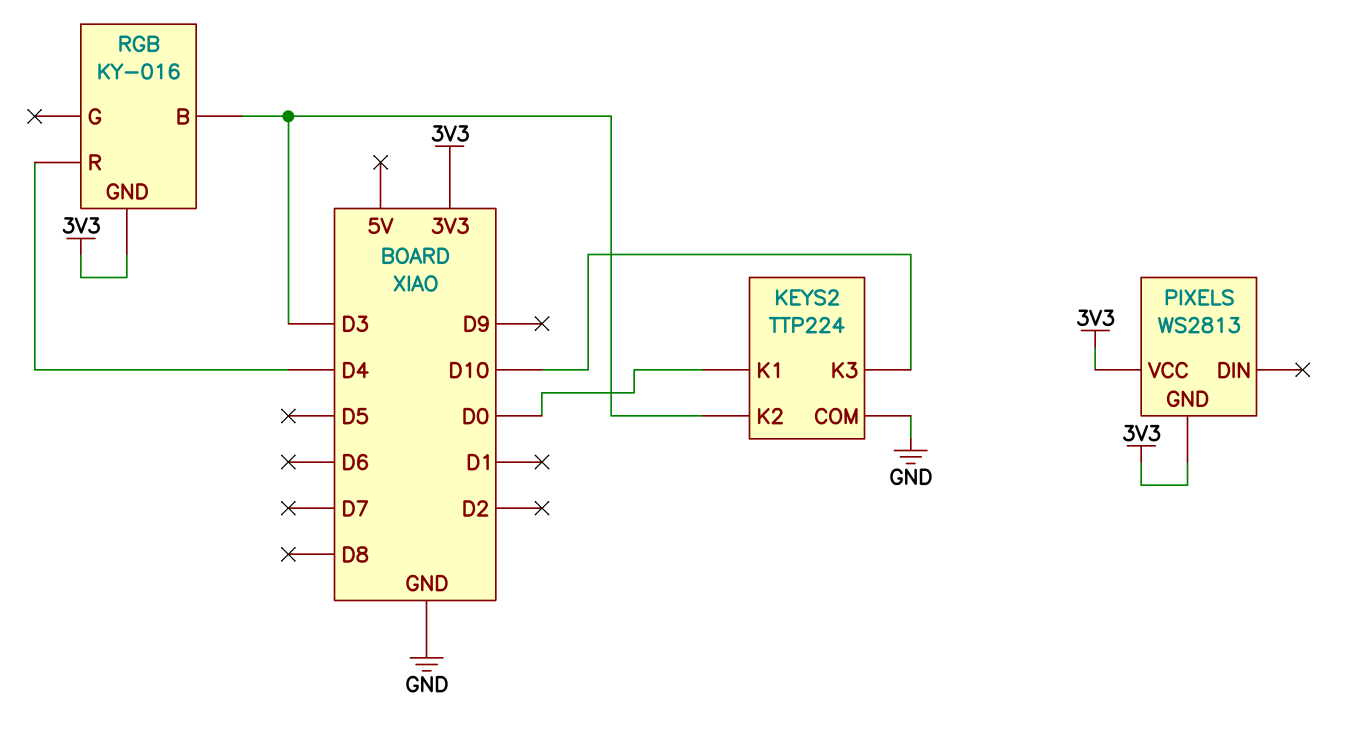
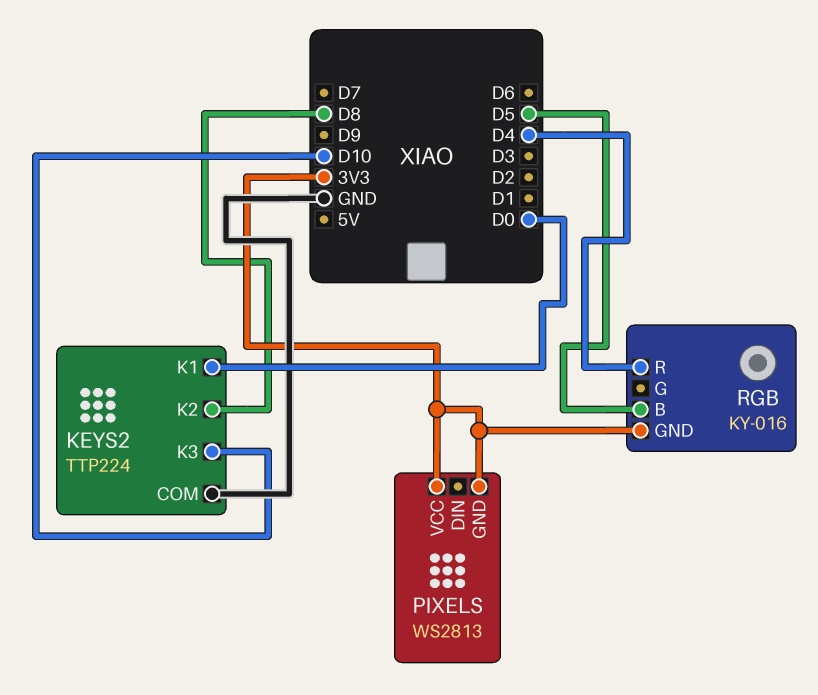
KEYS2 pin K2: D3 -> D8
RGB pin B: D3 -> D5

